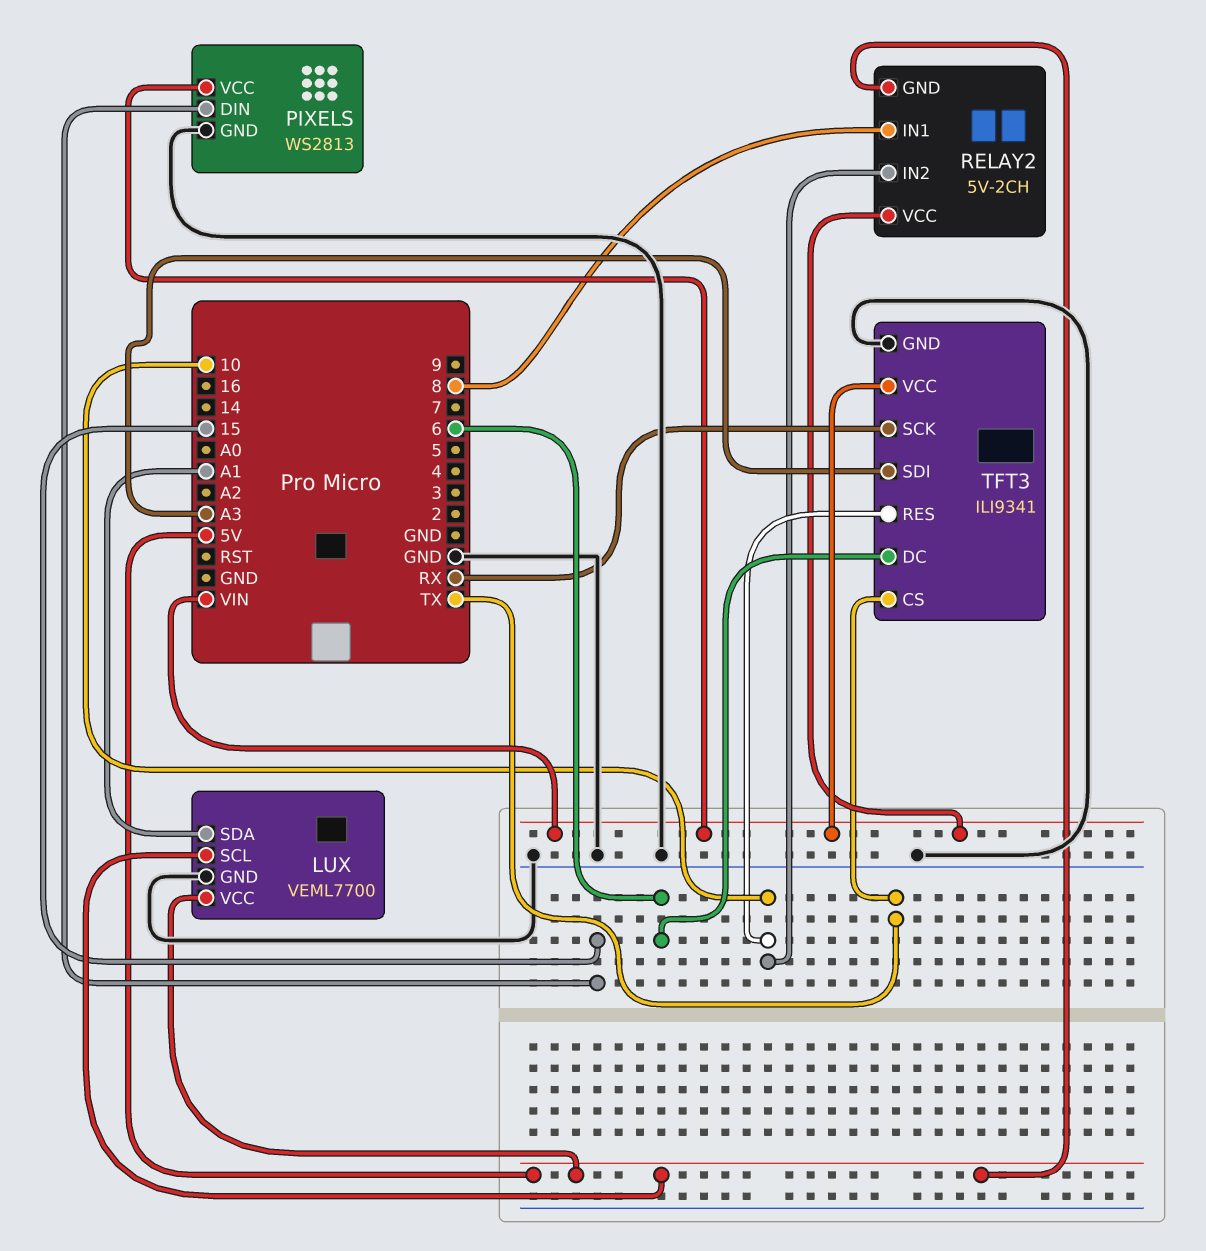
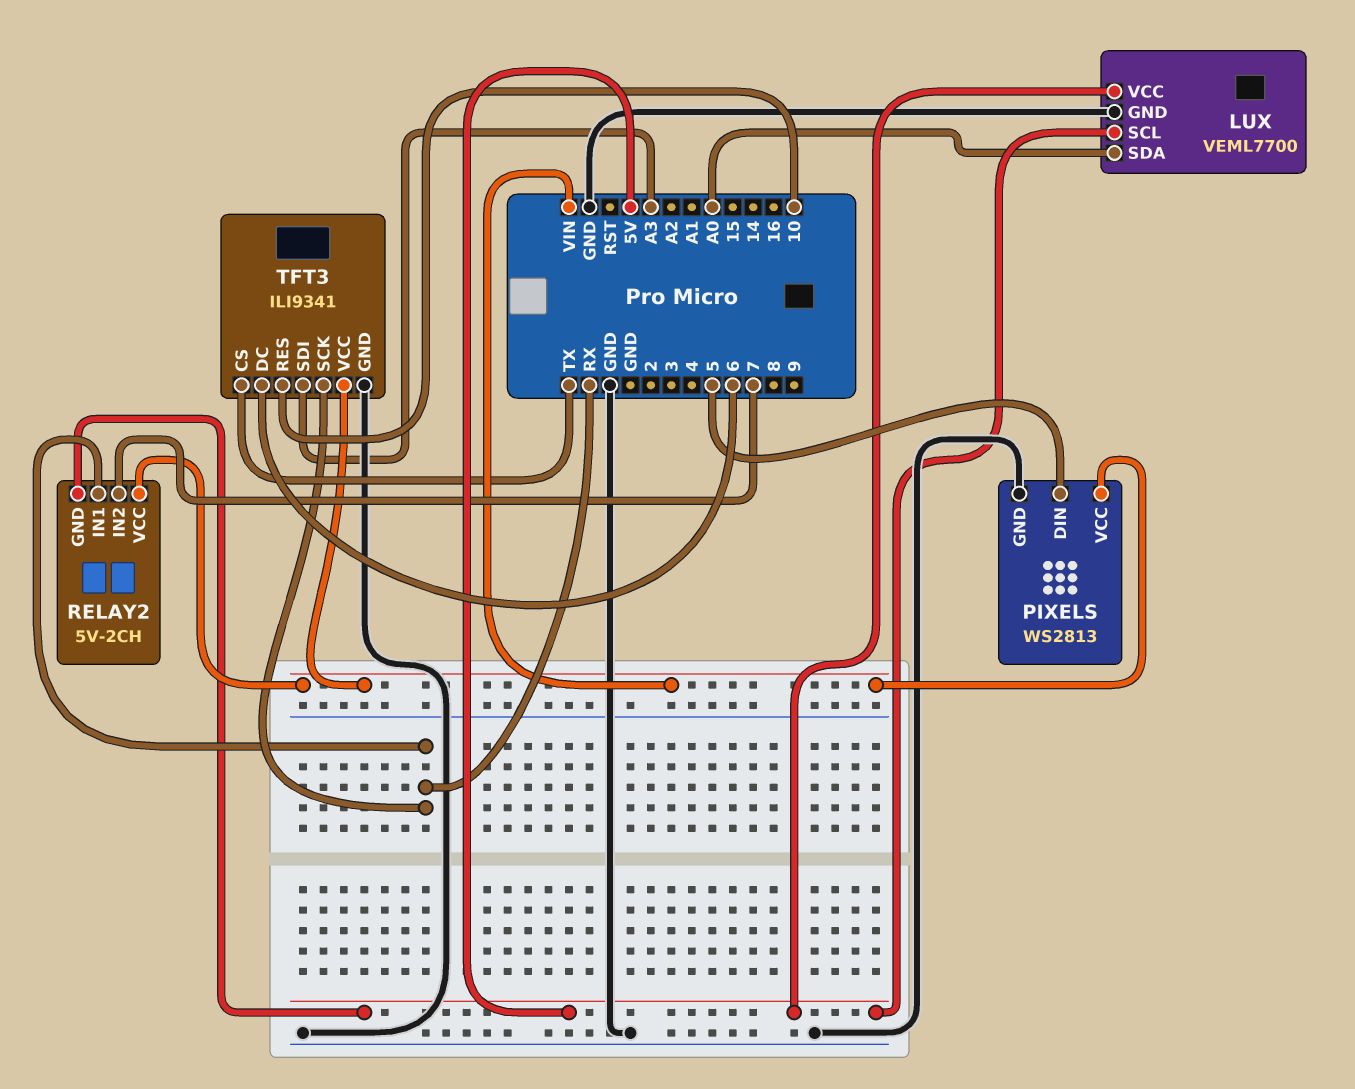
LUX pin SDA: A1 -> A0
PIXELS pin DIN: 15 -> 5
RELAY2 pin IN1: 8 -> RX
RELAY2 pin IN2: 10 -> 7

